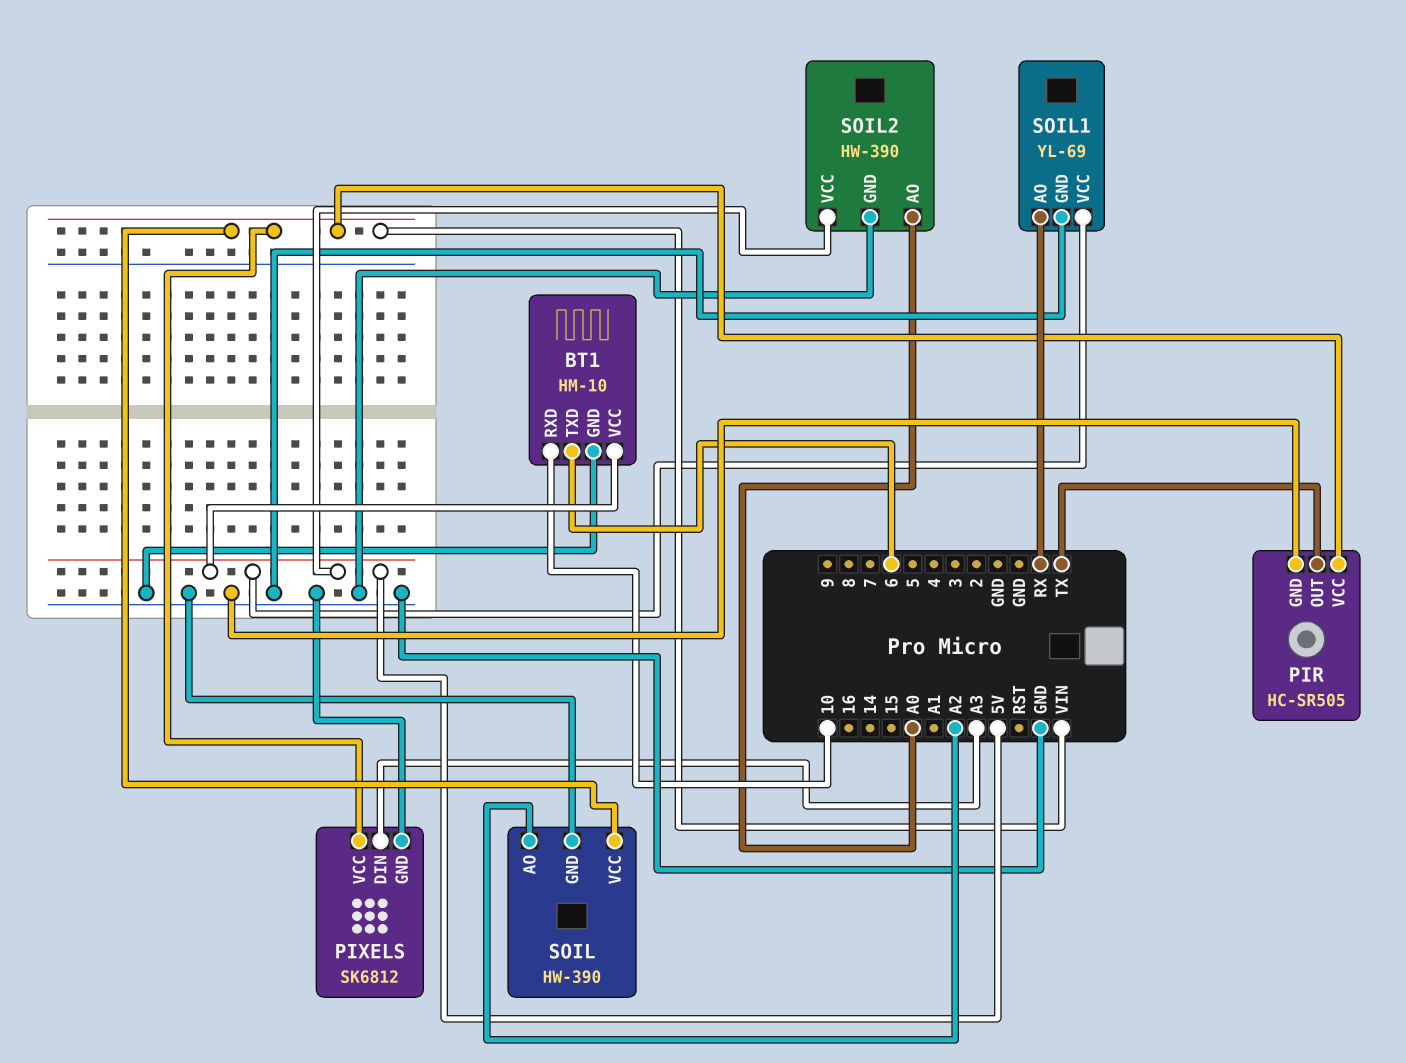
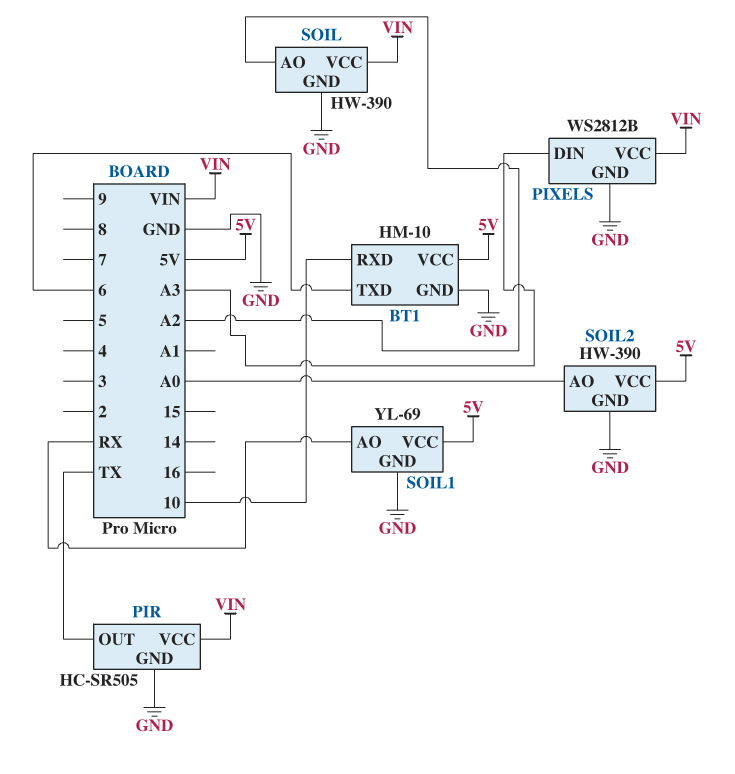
PIXELS: SK6812 -> WS2812B

